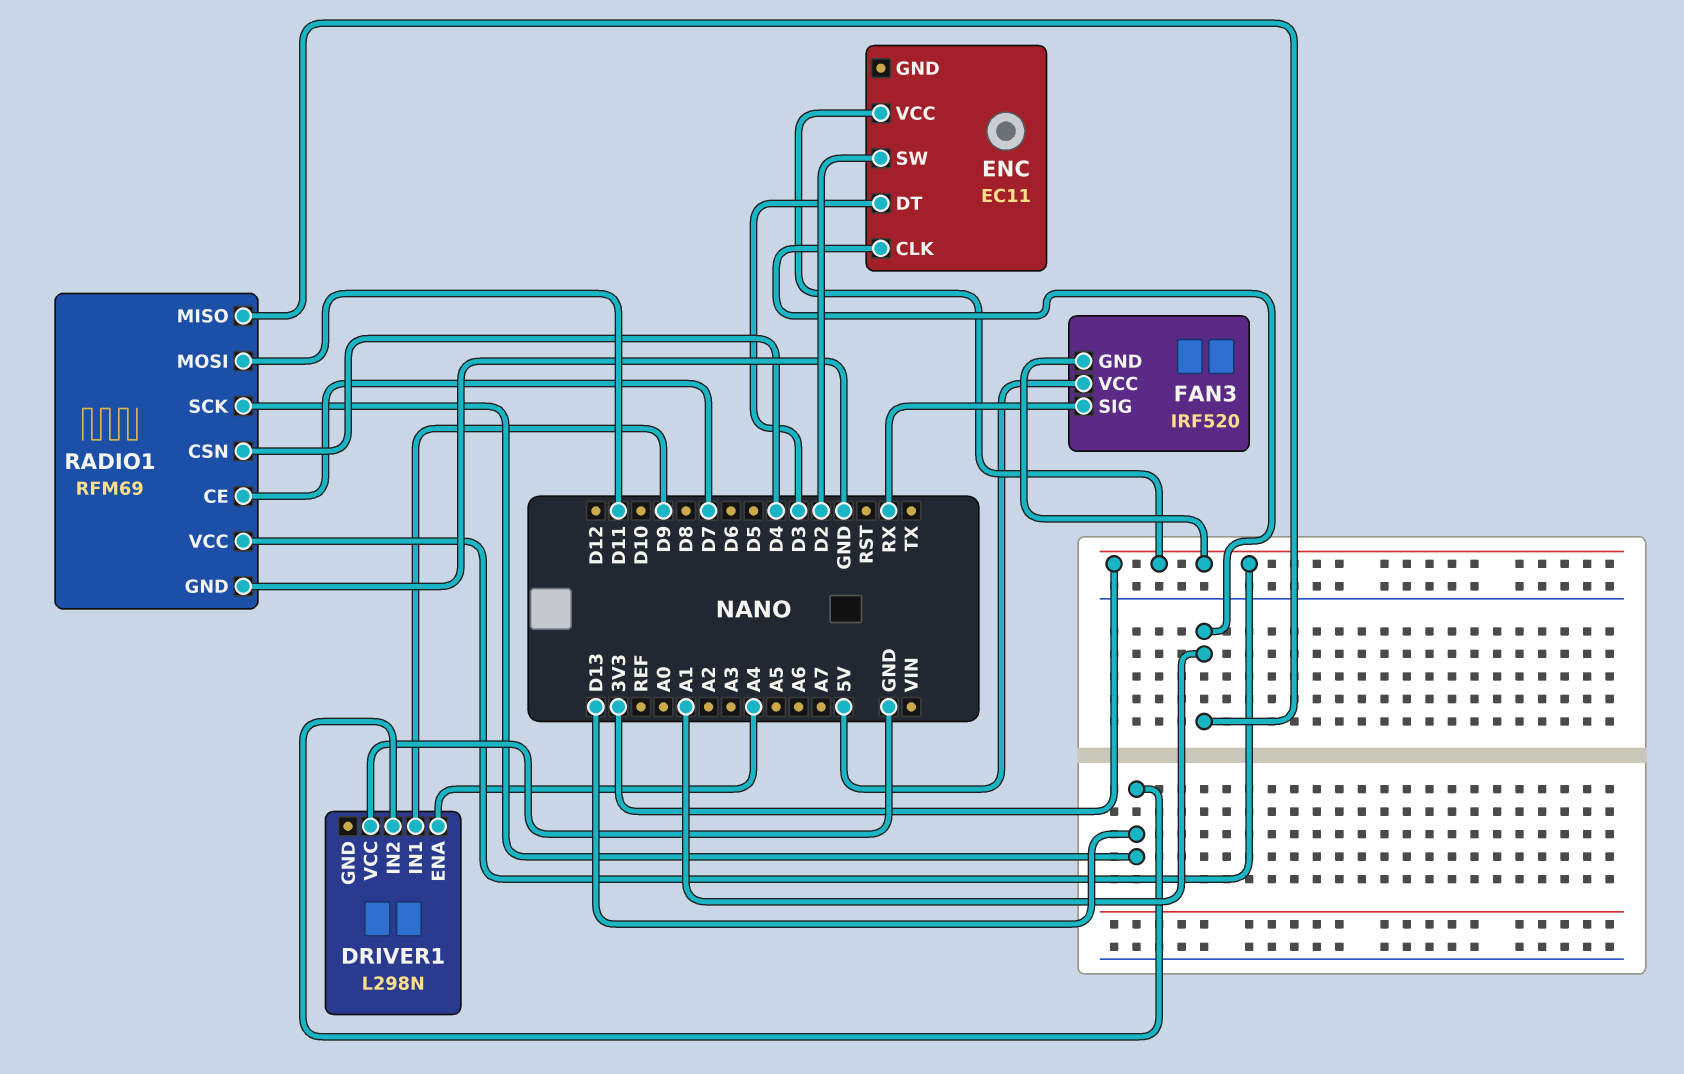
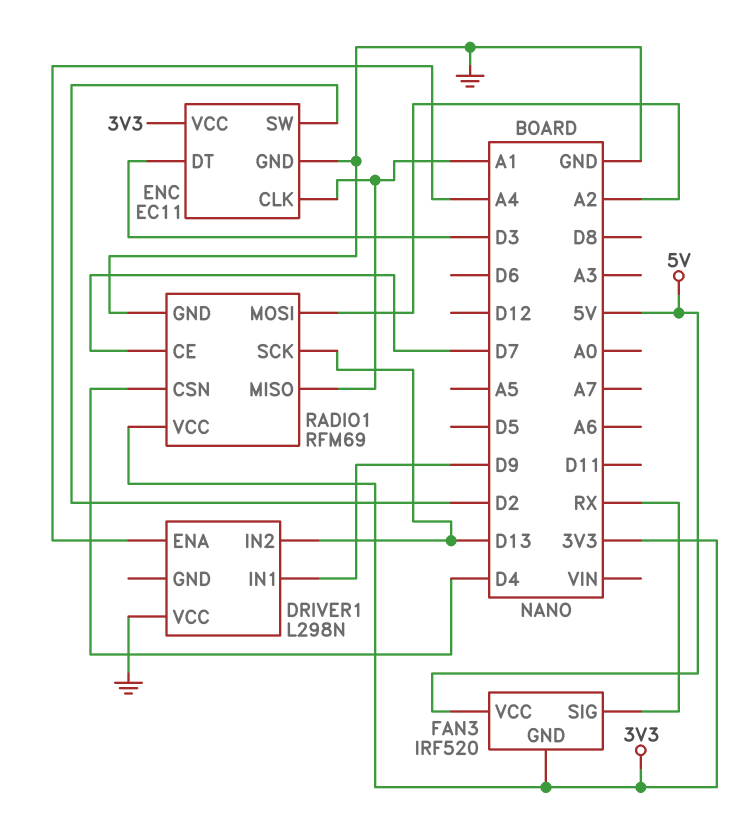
ENC pin GND: none -> GND
RADIO1 pin MOSI: D11 -> A2

